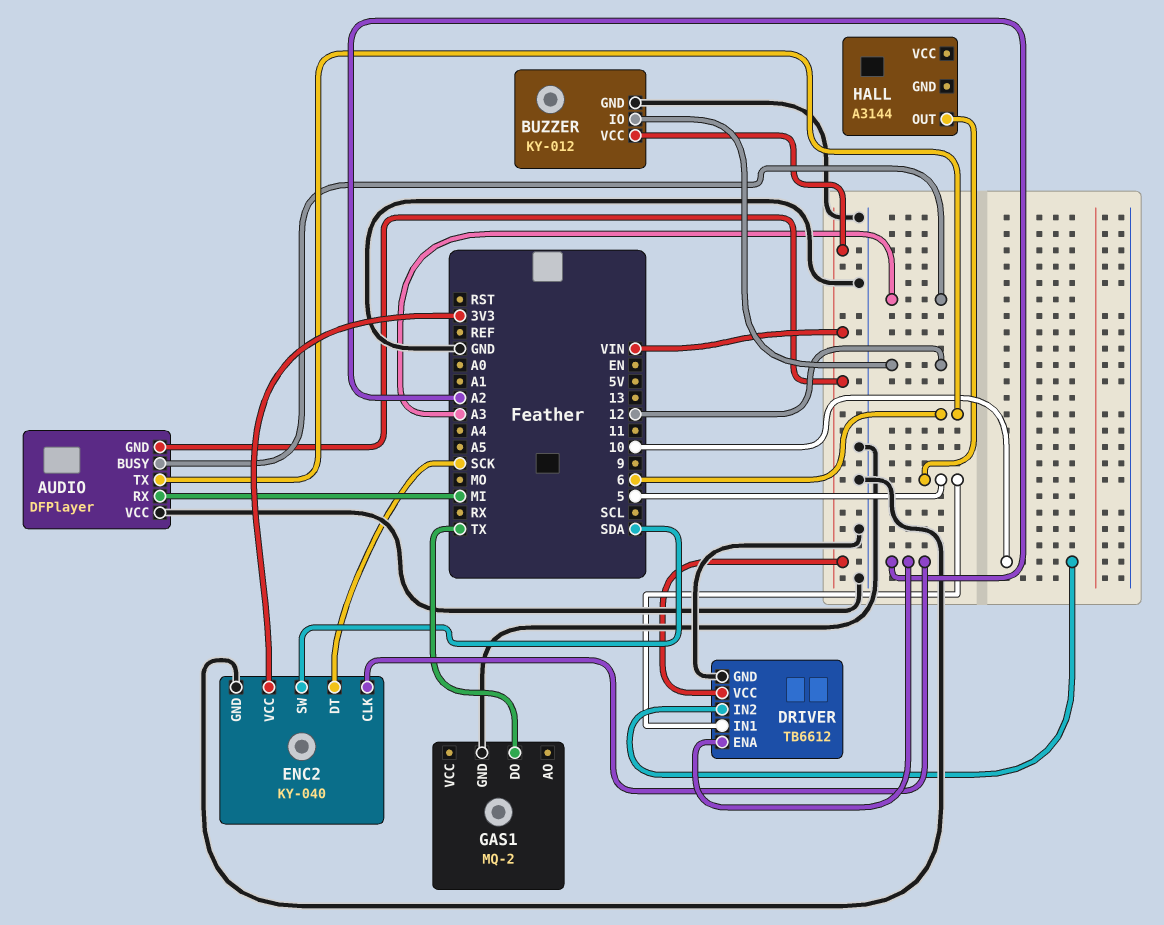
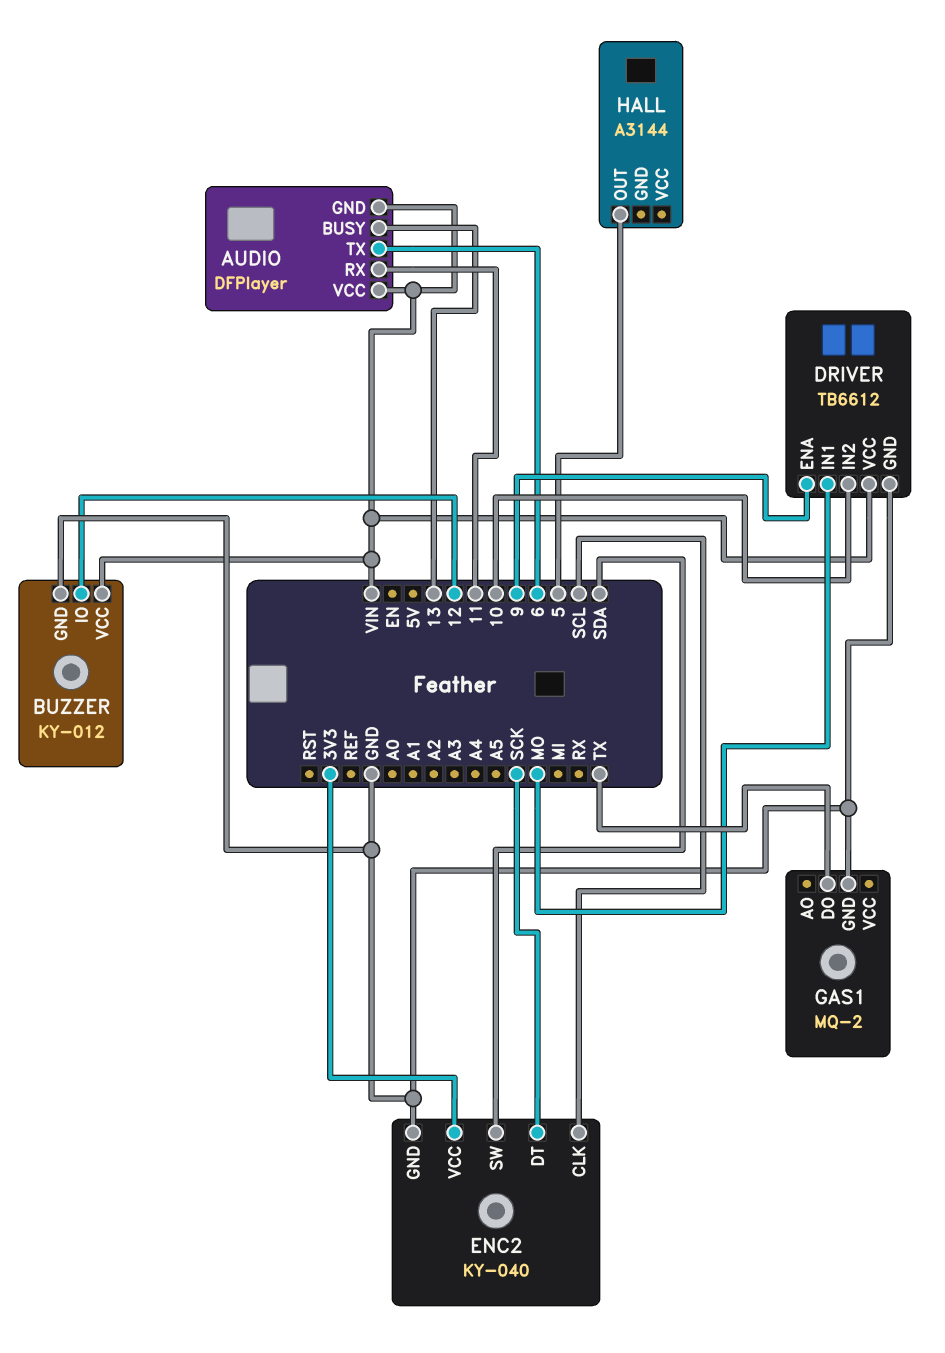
AUDIO pin BUSY: A3 -> 13
AUDIO pin RX: MI -> 11
AUDIO pin VCC: GND -> VIN
DRIVER pin ENA: A2 -> 9
DRIVER pin IN1: 5 -> MO
ENC2 pin CLK: A2 -> SCL

